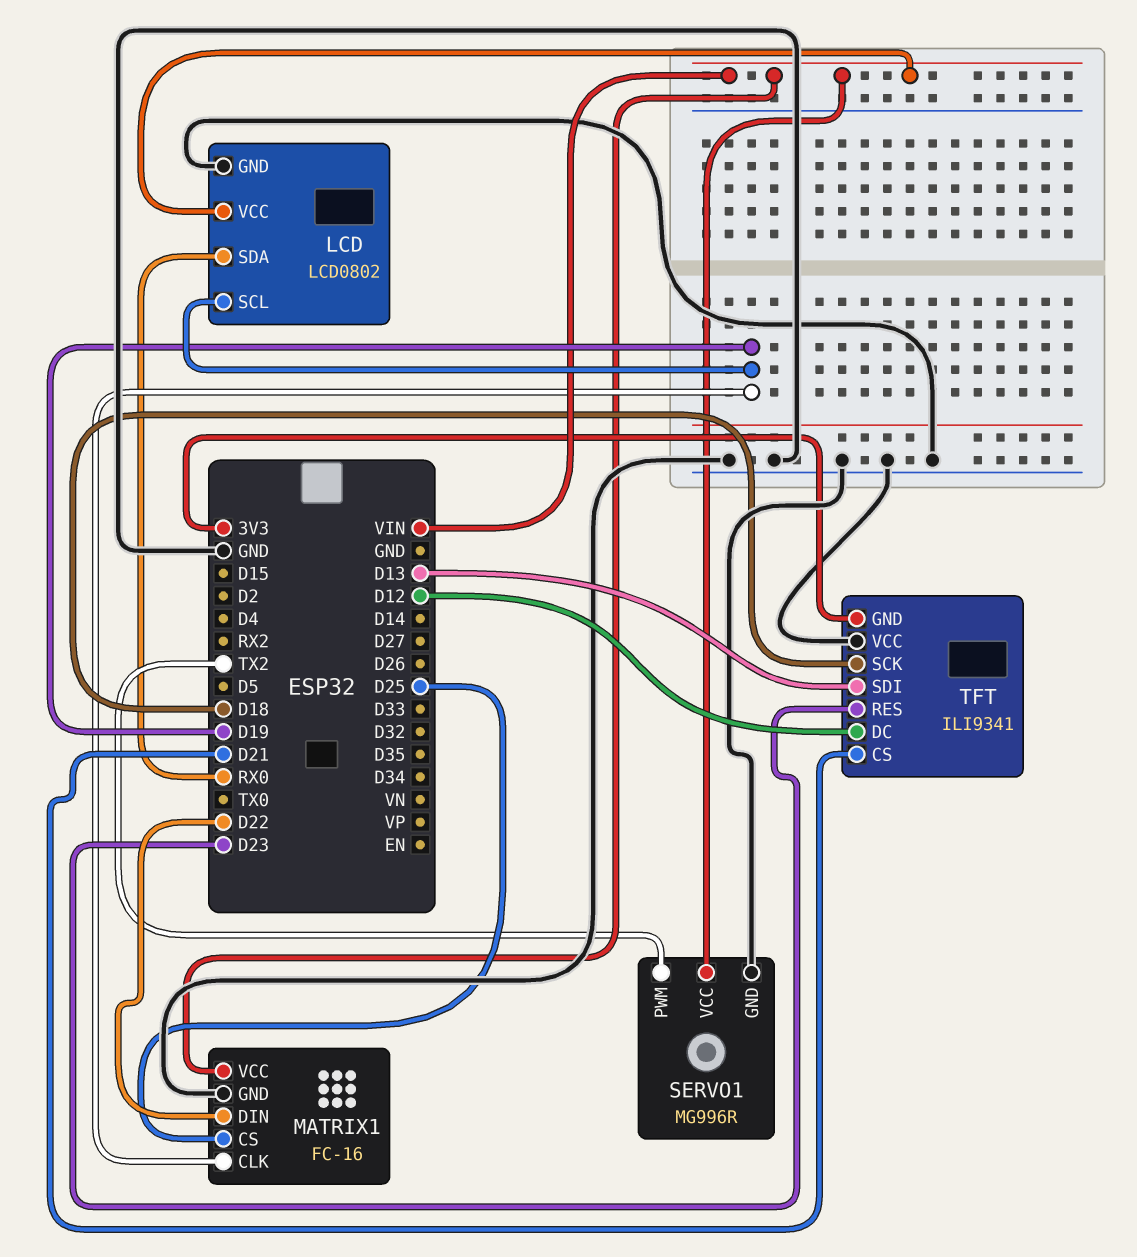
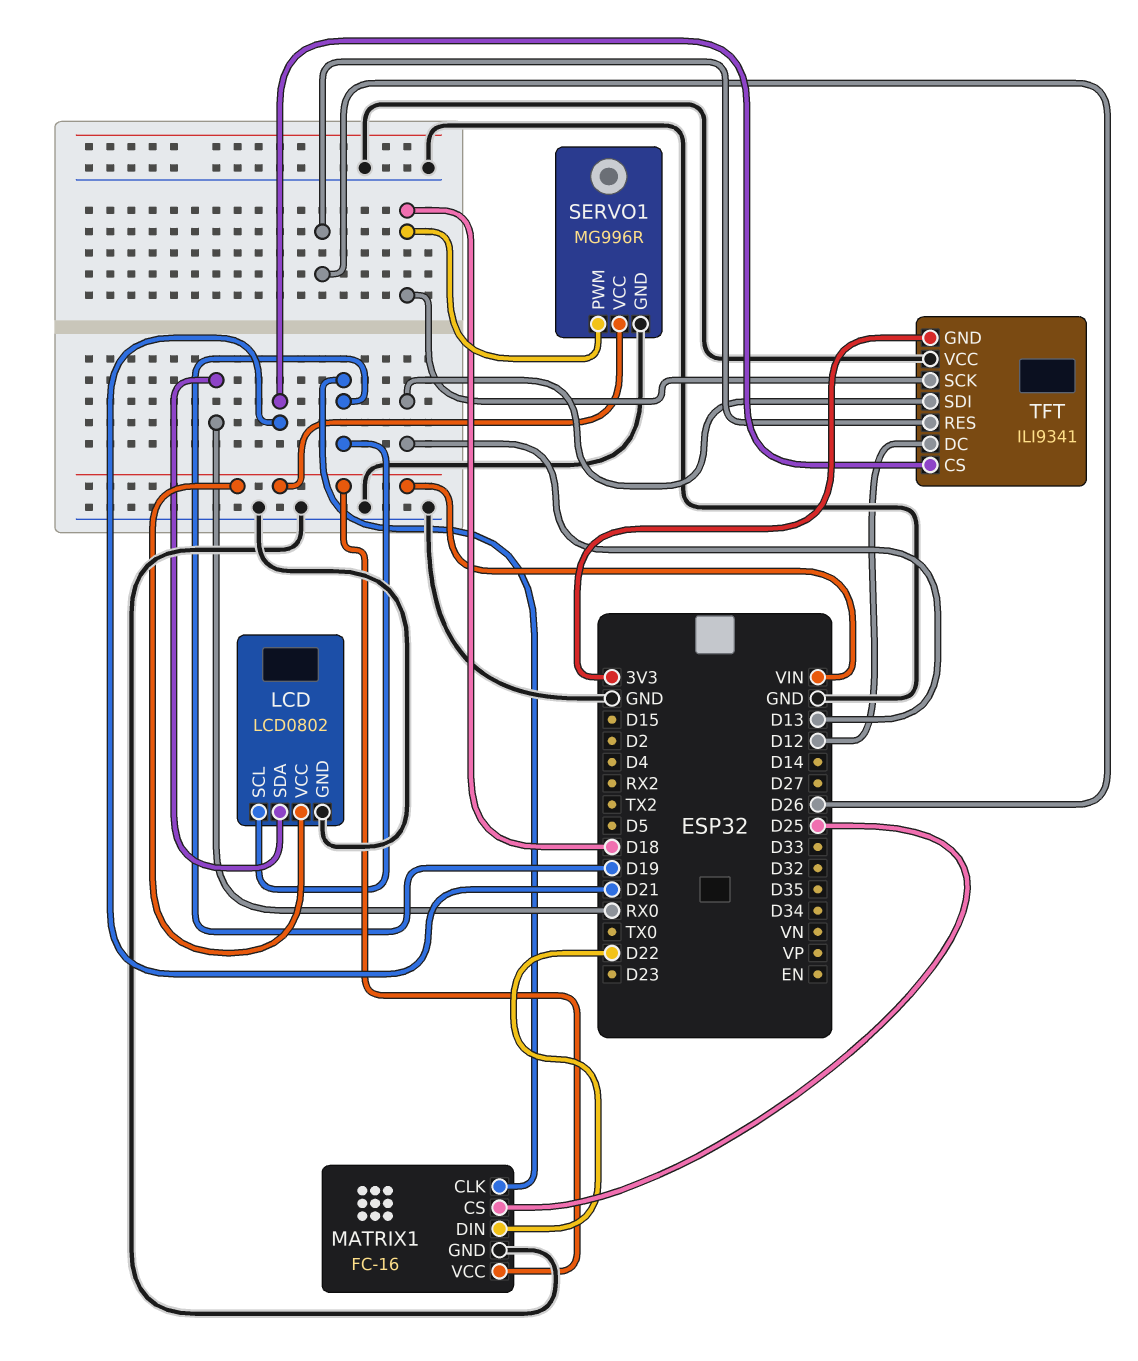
SERVO1 pin PWM: TX2 -> D18
TFT pin RES: D23 -> D26

